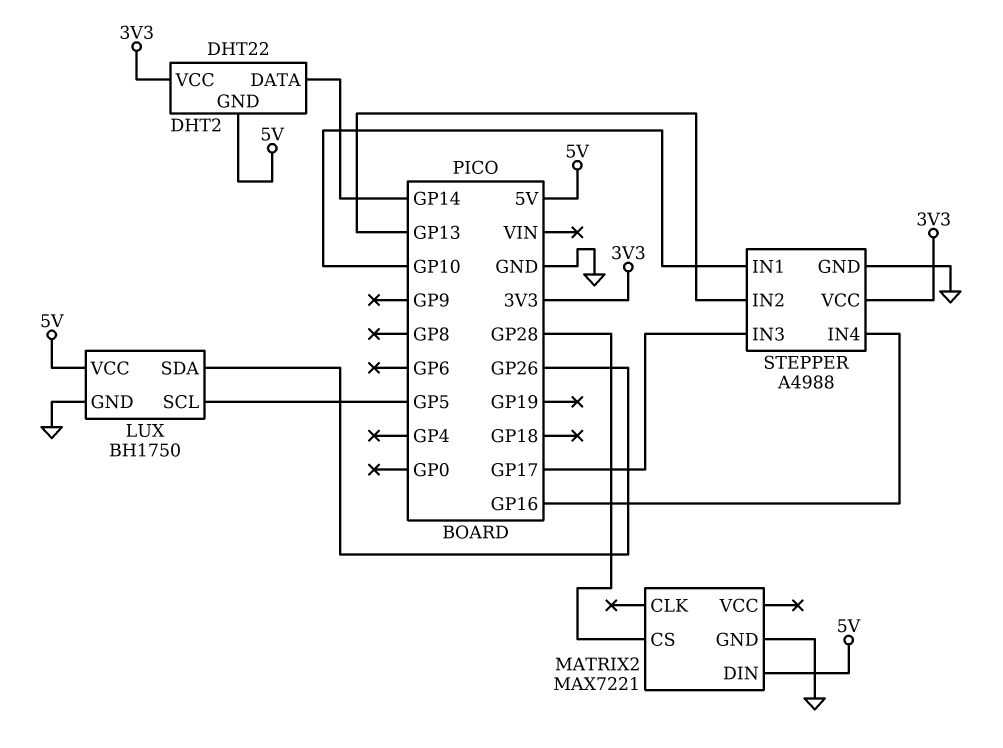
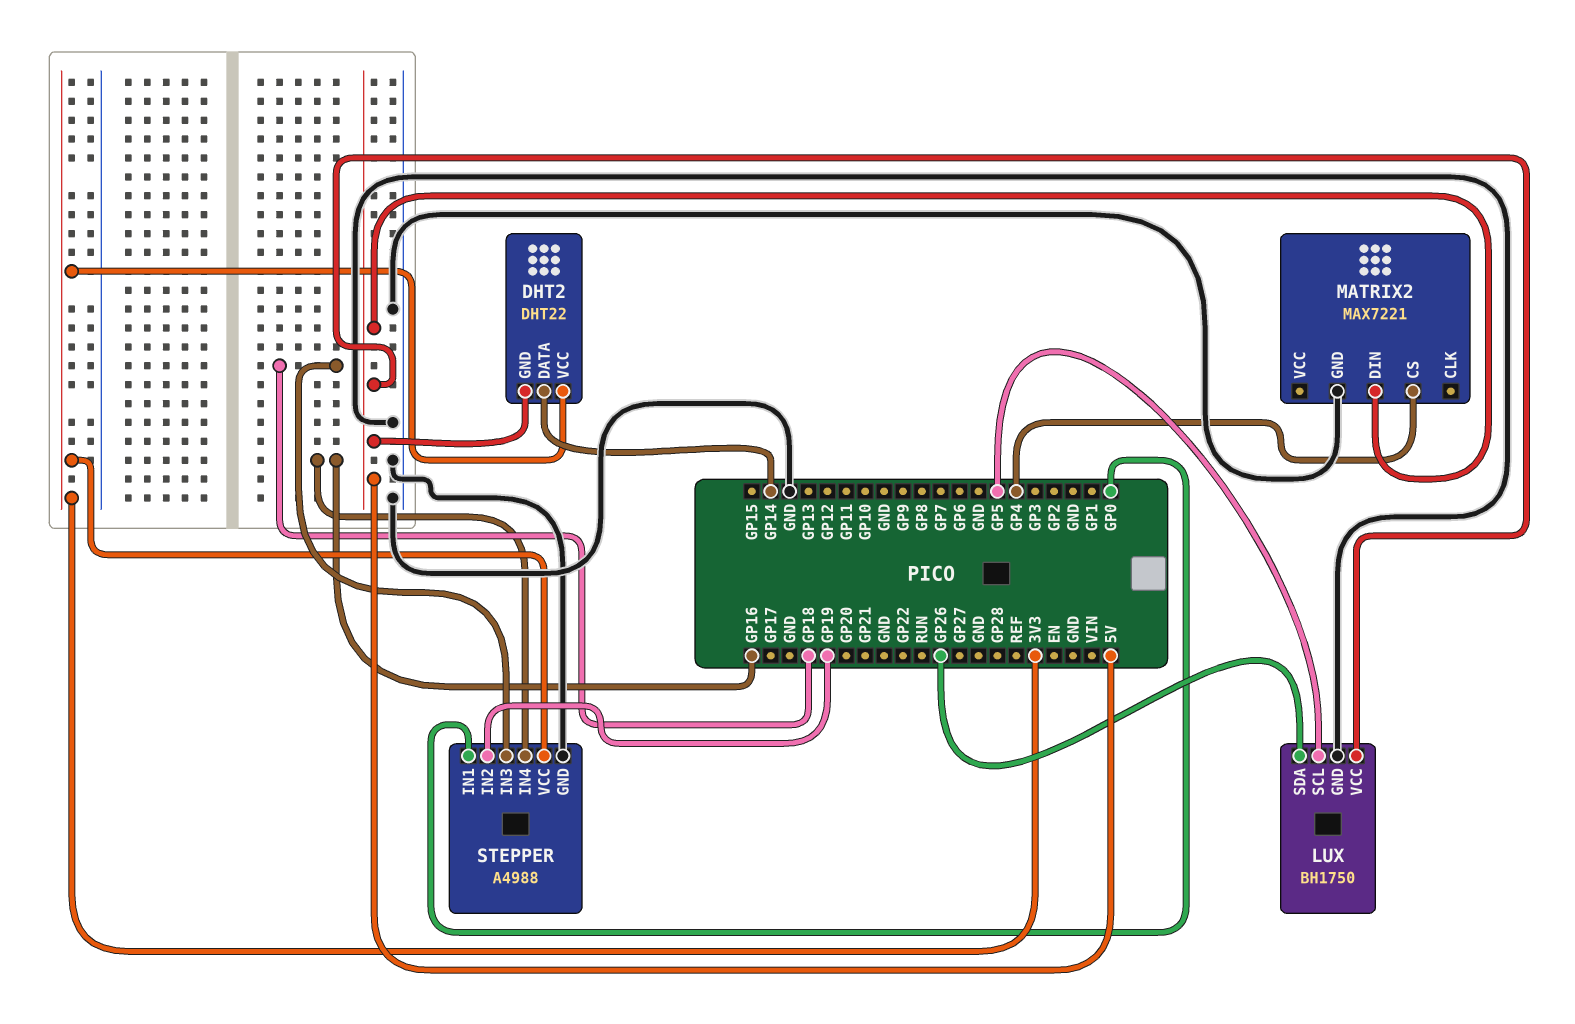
MATRIX2 pin CS: GP28 -> GP4
STEPPER pin IN1: GP10 -> GP0
STEPPER pin IN2: GP13 -> GP19
STEPPER pin IN3: GP17 -> GP18

